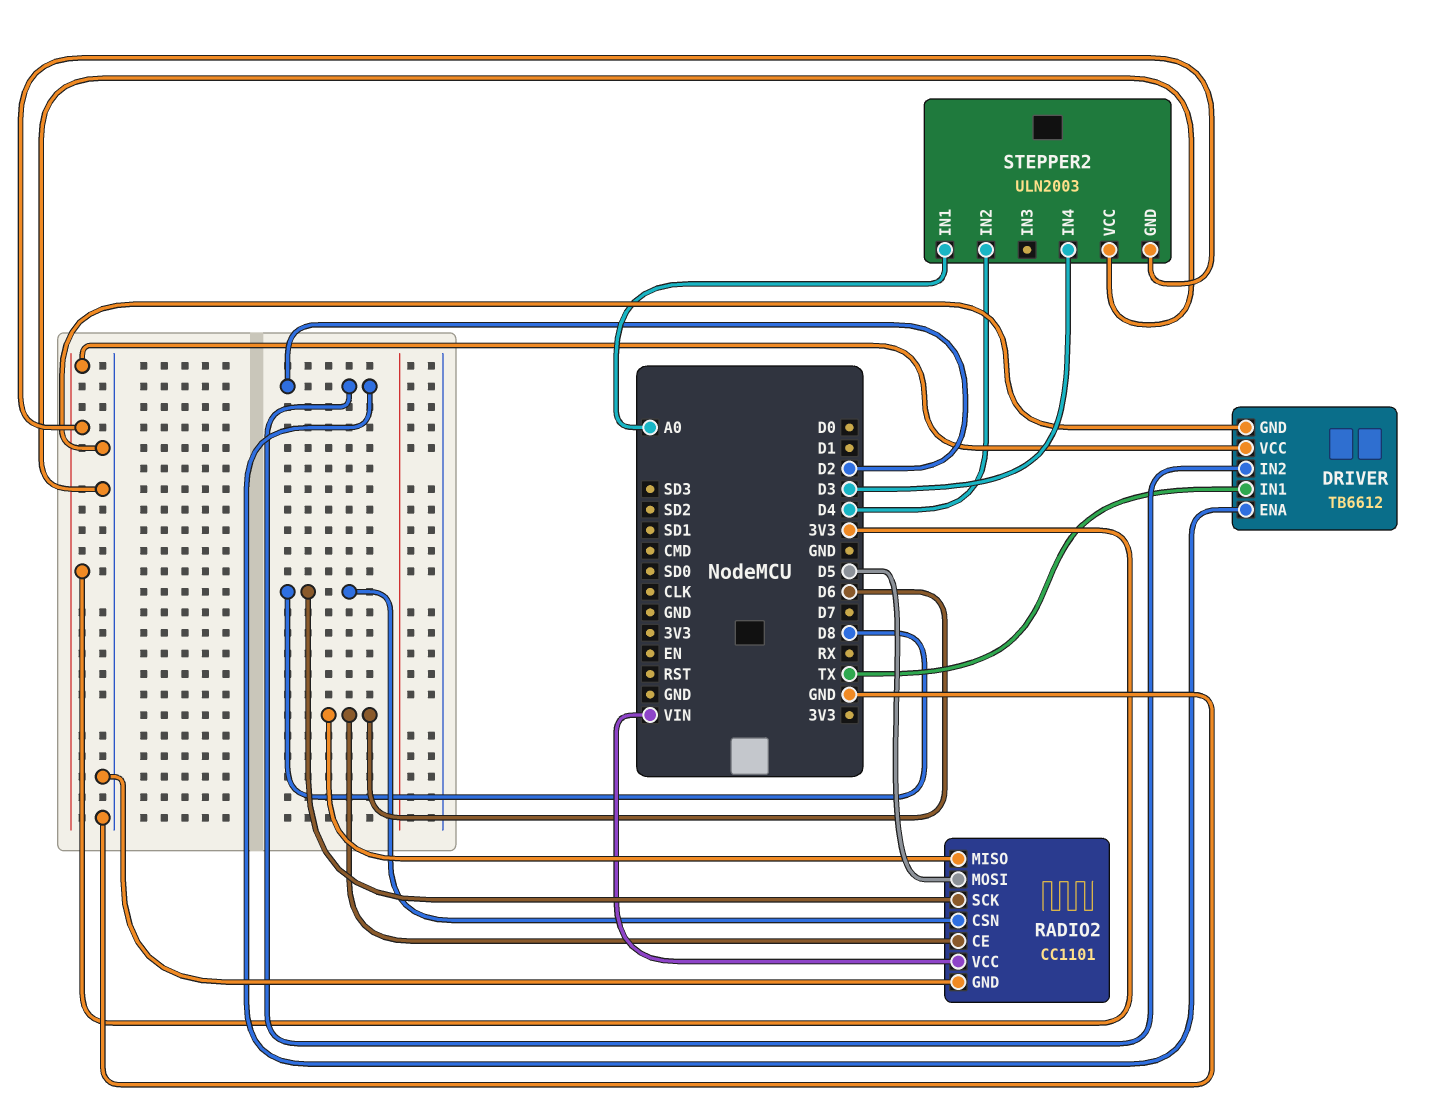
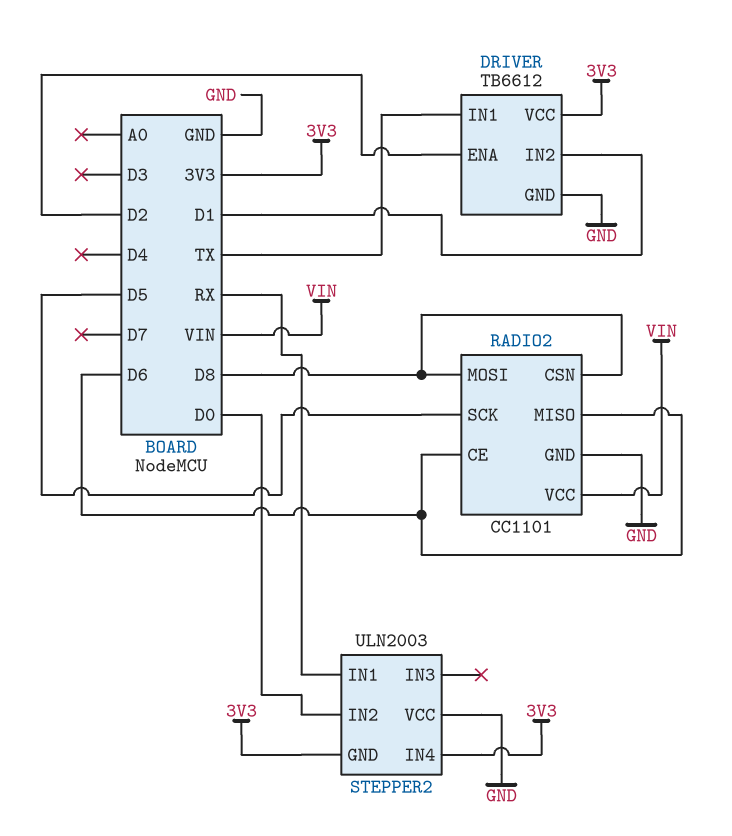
DRIVER pin IN2: D2 -> D1
RADIO2 pin MOSI: D5 -> D8
RADIO2 pin SCK: D8 -> D5
STEPPER2 pin IN1: A0 -> RX
STEPPER2 pin IN2: D4 -> D0
STEPPER2 pin IN4: D3 -> 3V3

